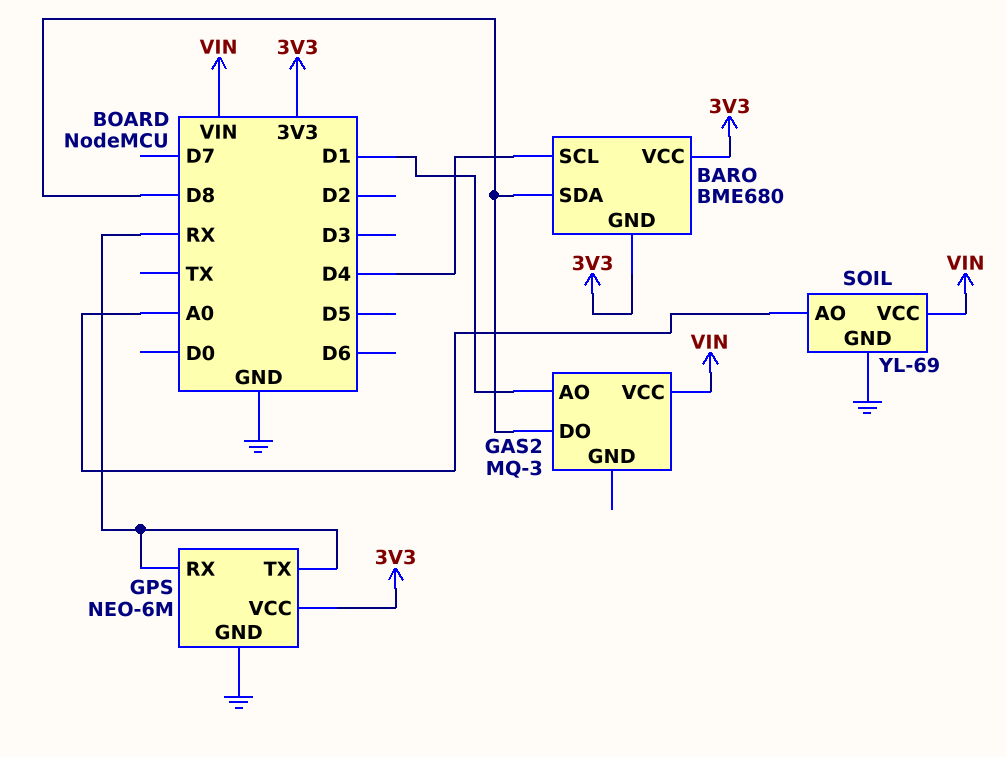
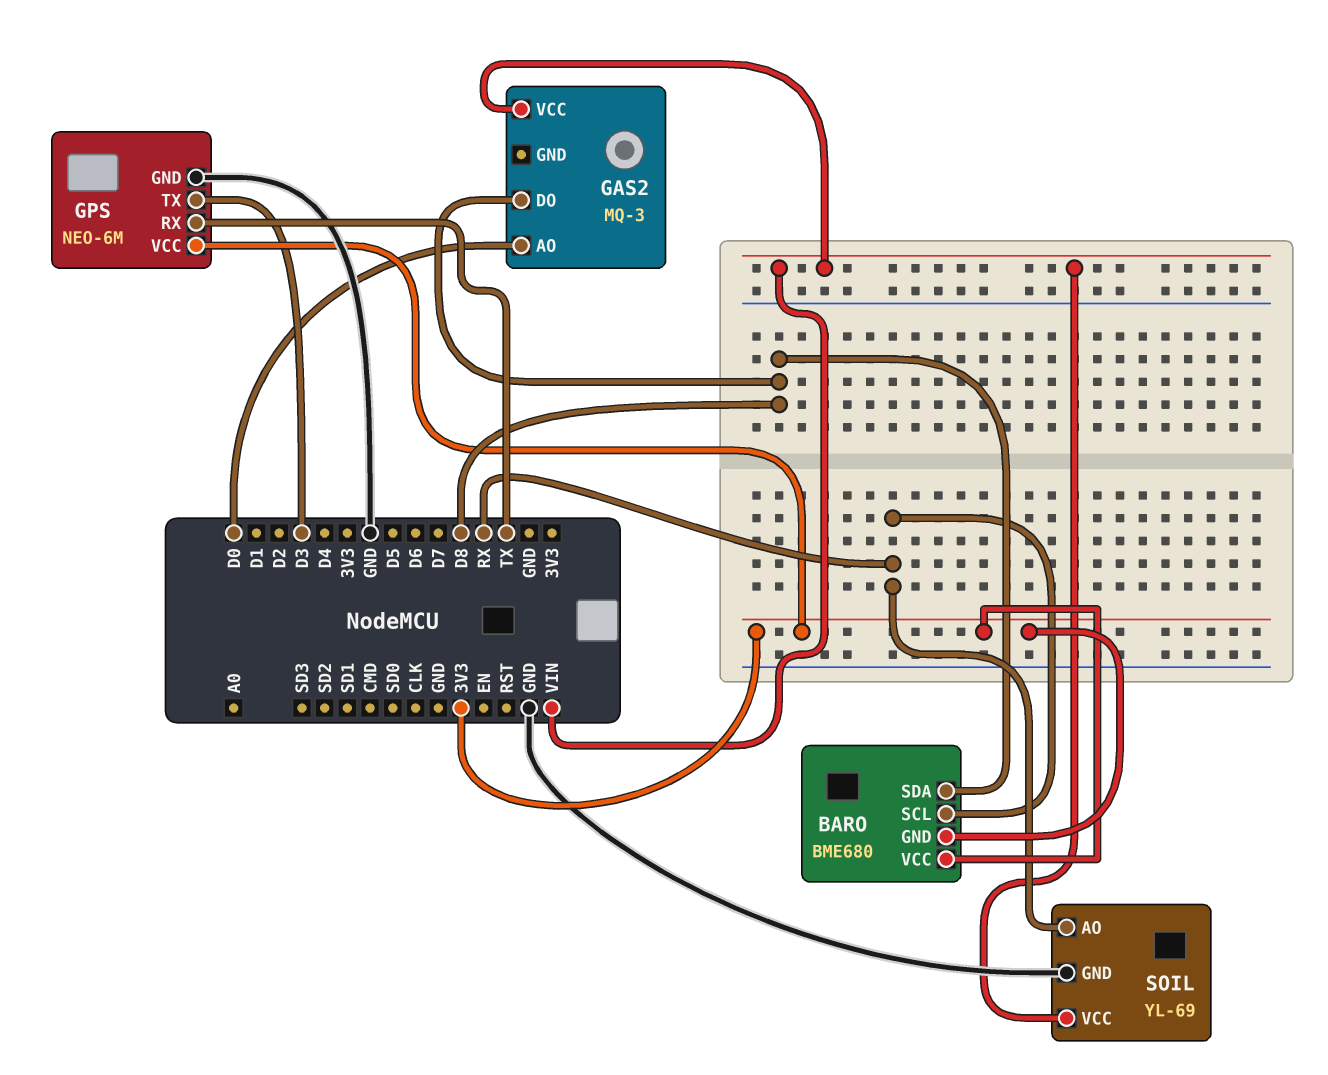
BARO pin SCL: D4 -> RX
GAS2 pin AO: D1 -> D0
GPS pin RX: RX -> TX
GPS pin TX: RX -> D3
SOIL pin AO: A0 -> RX

